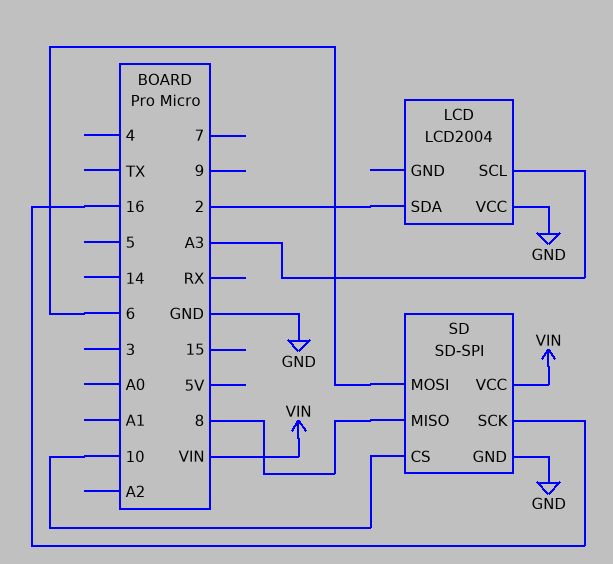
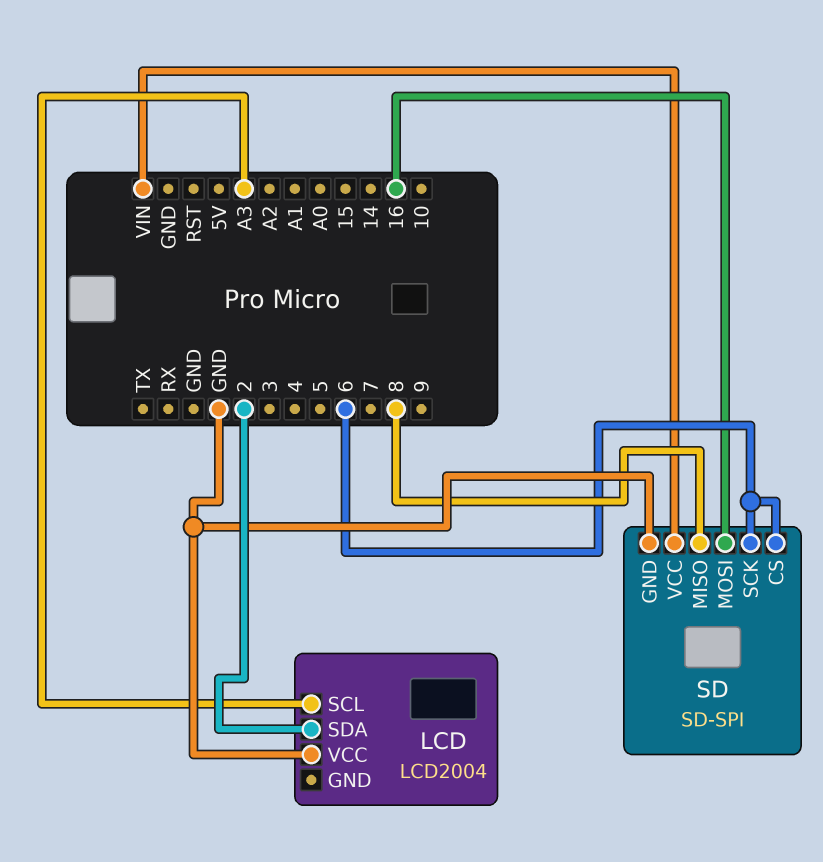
SD pin CS: 10 -> 6
SD pin MOSI: 6 -> 16
SD pin SCK: 16 -> 6

